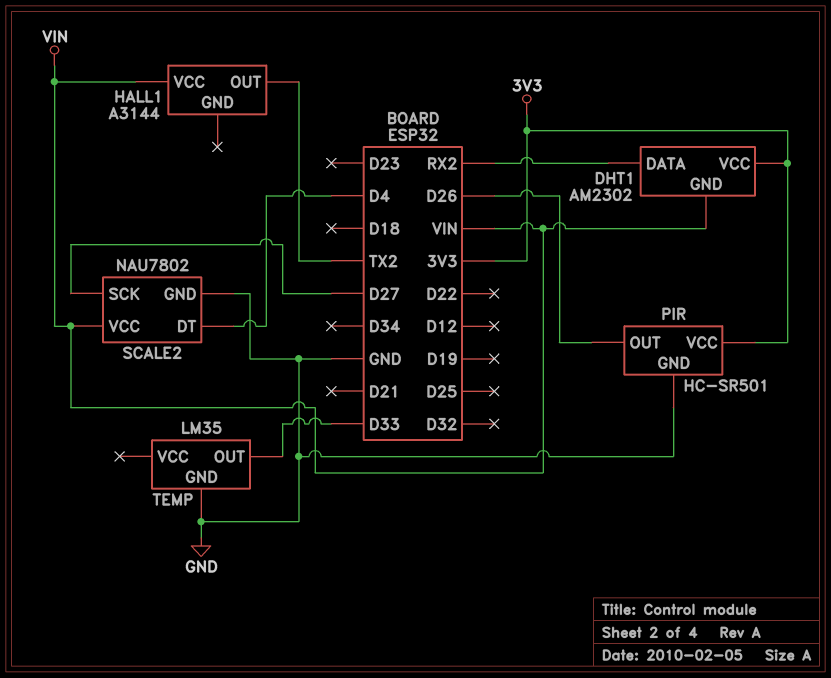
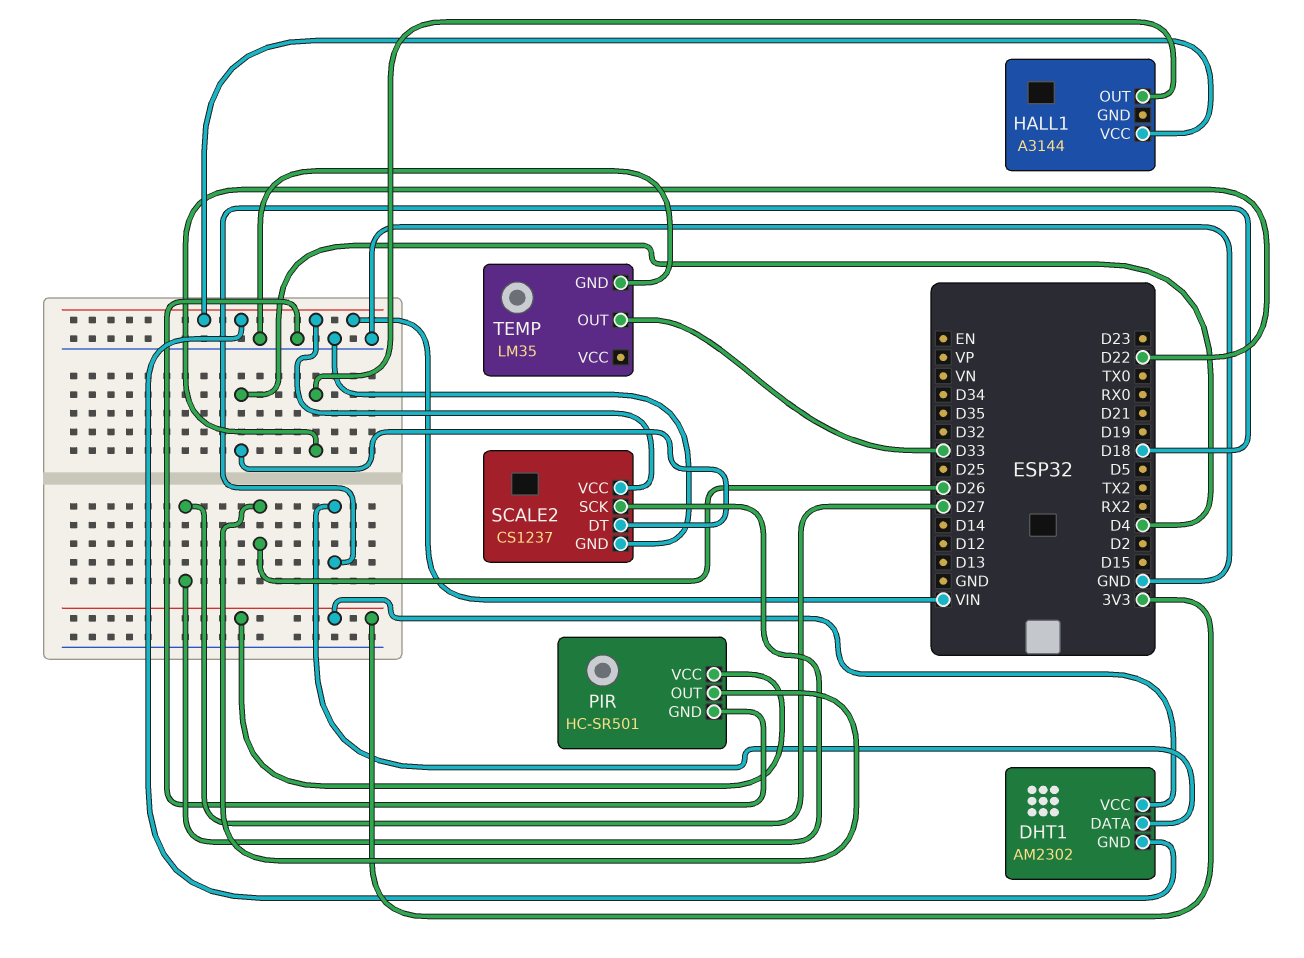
DHT1 pin DATA: RX2 -> D18
HALL1 pin OUT: TX2 -> D22
SCALE2: NAU7802 -> CS1237

